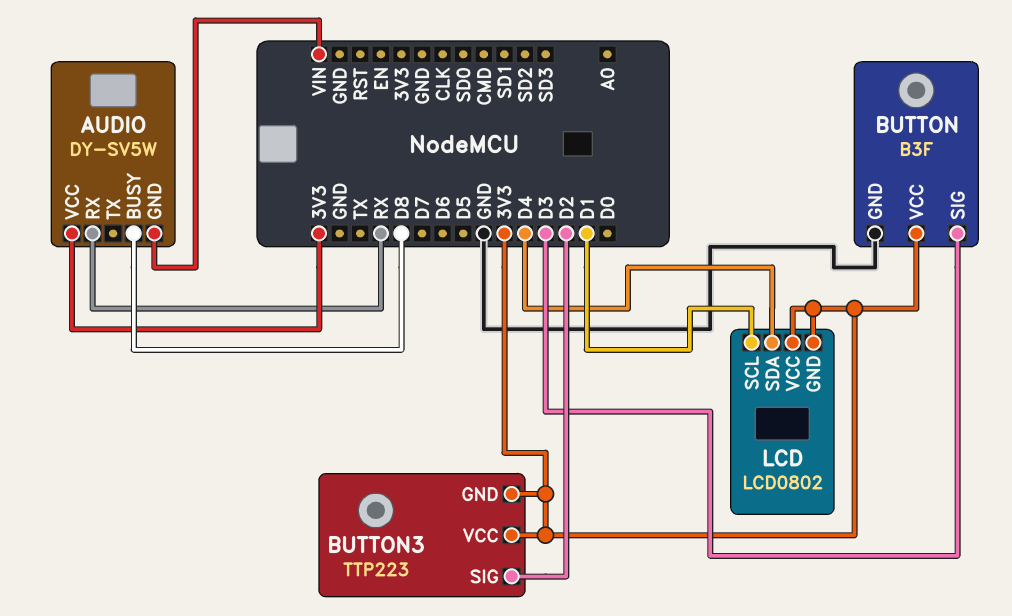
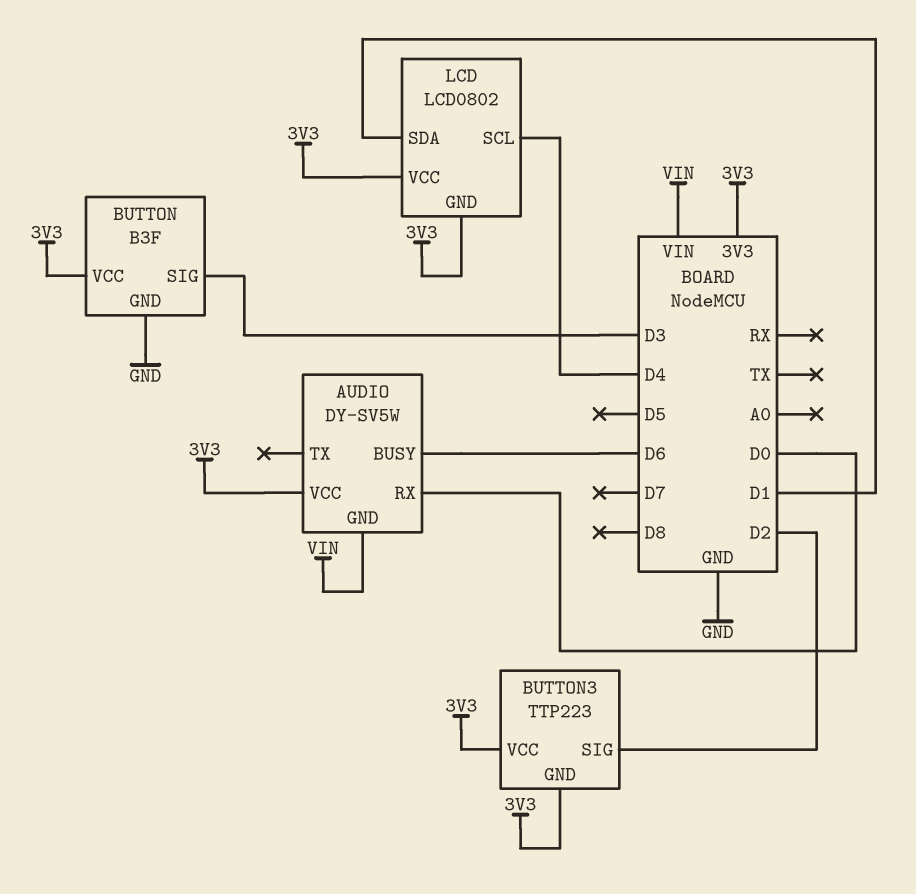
AUDIO pin BUSY: D8 -> D6
AUDIO pin RX: RX -> D0
LCD pin SCL: D1 -> D4
LCD pin SDA: D4 -> D1

